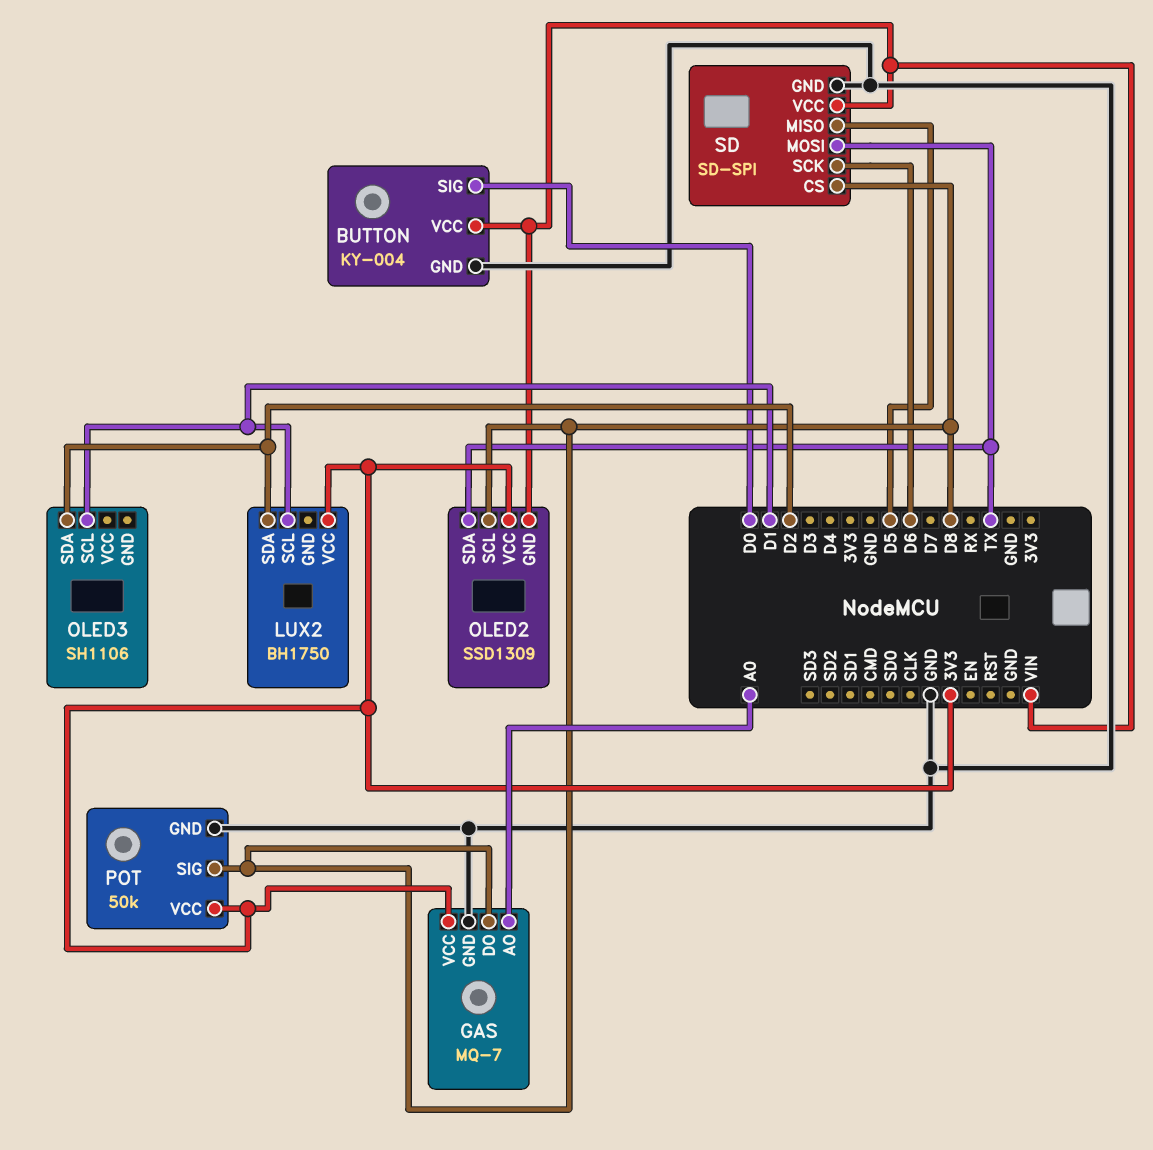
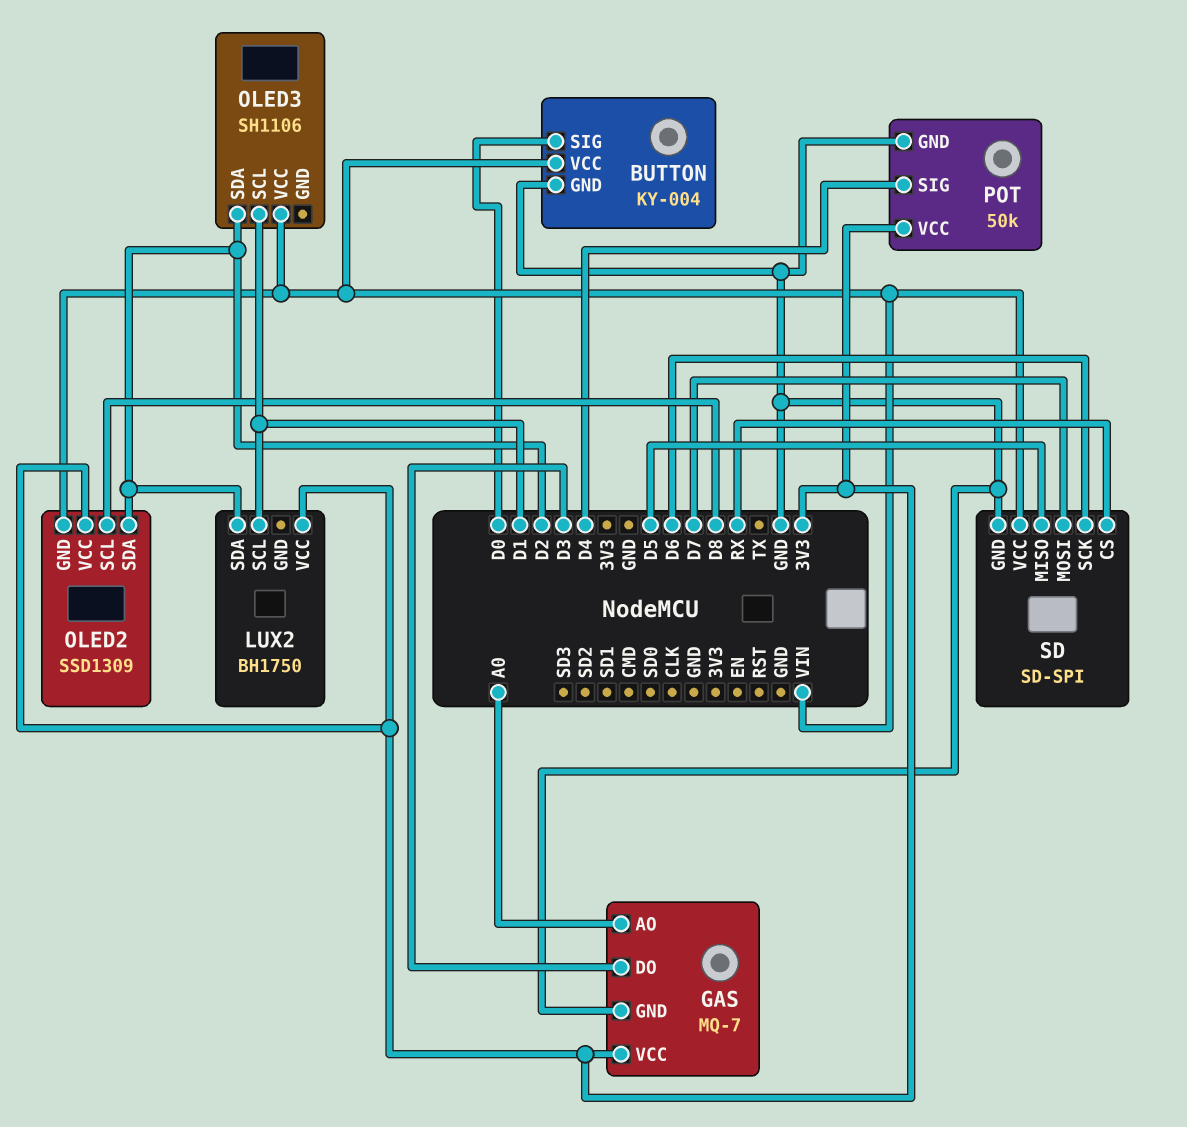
GAS pin DO: D8 -> D3
OLED2 pin SDA: TX -> D2
OLED3 pin VCC: none -> VIN
POT pin SIG: D8 -> D4
SD pin CS: D8 -> RX
SD pin MOSI: TX -> D7

